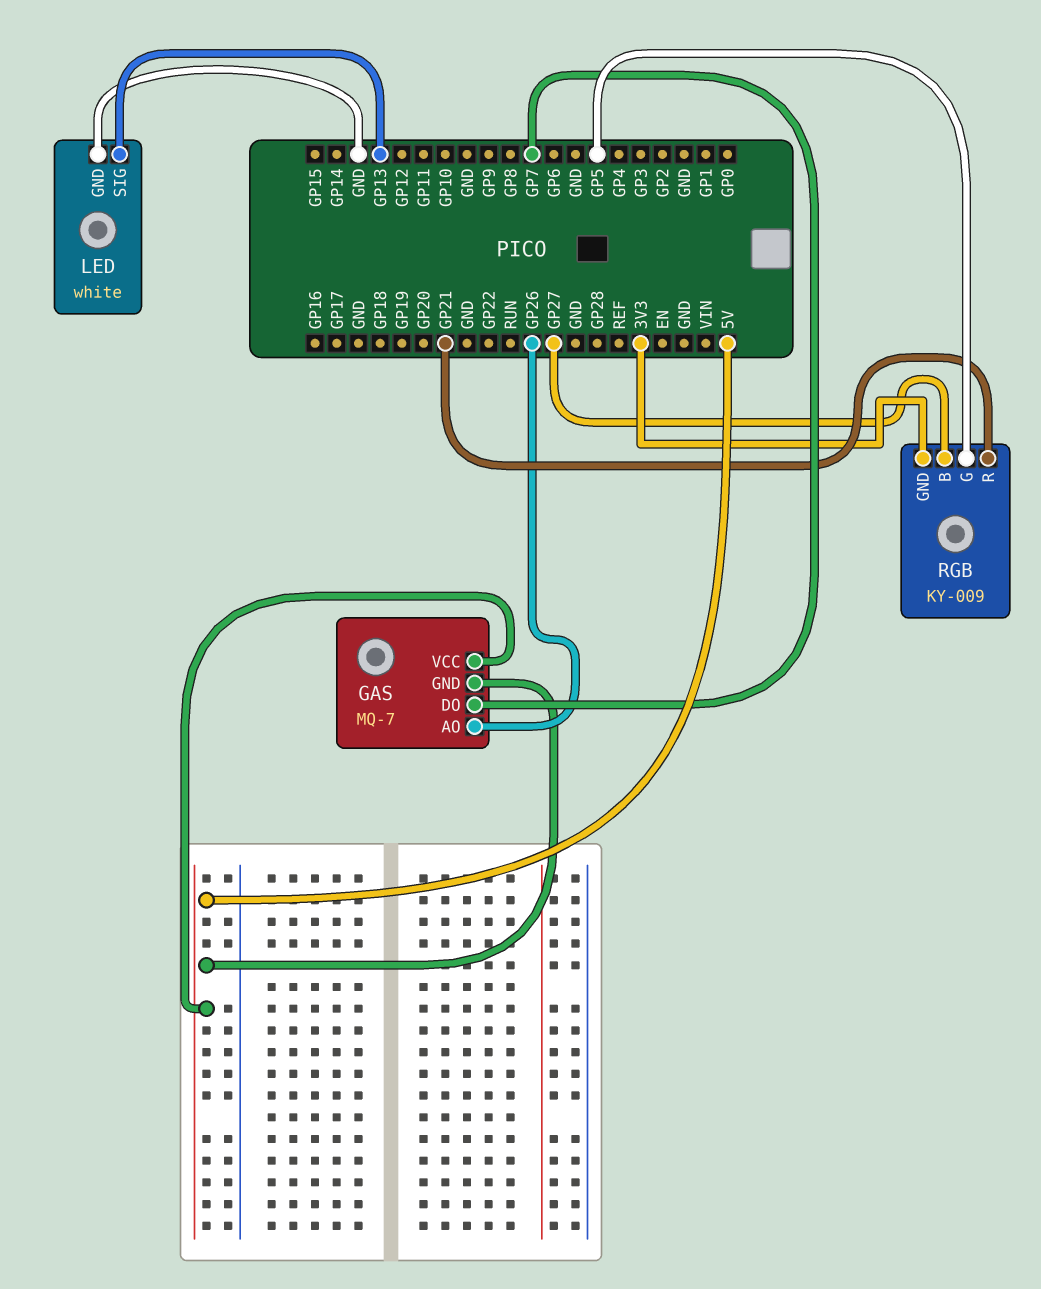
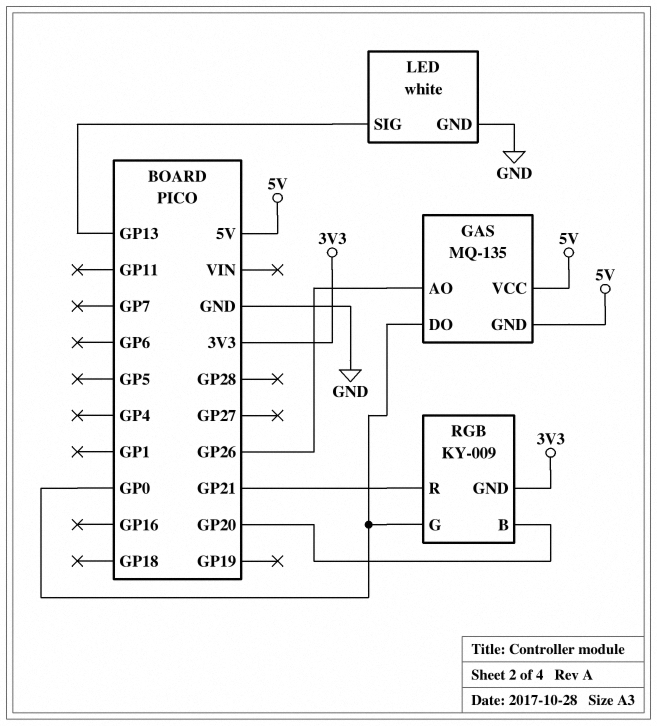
GAS: MQ-7 -> MQ-135
GAS pin DO: GP7 -> GP0
RGB pin B: GP27 -> GP20
RGB pin G: GP5 -> GP0

